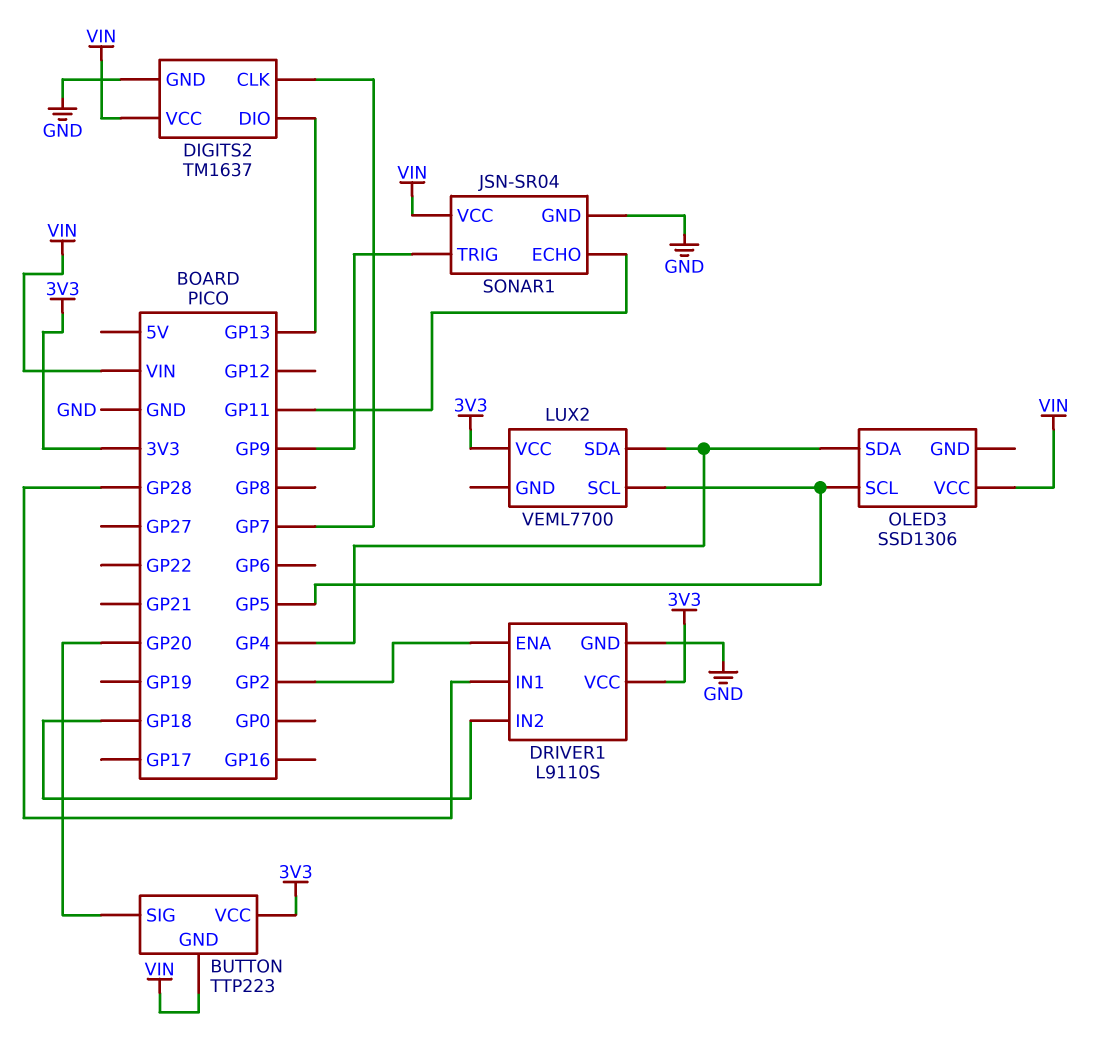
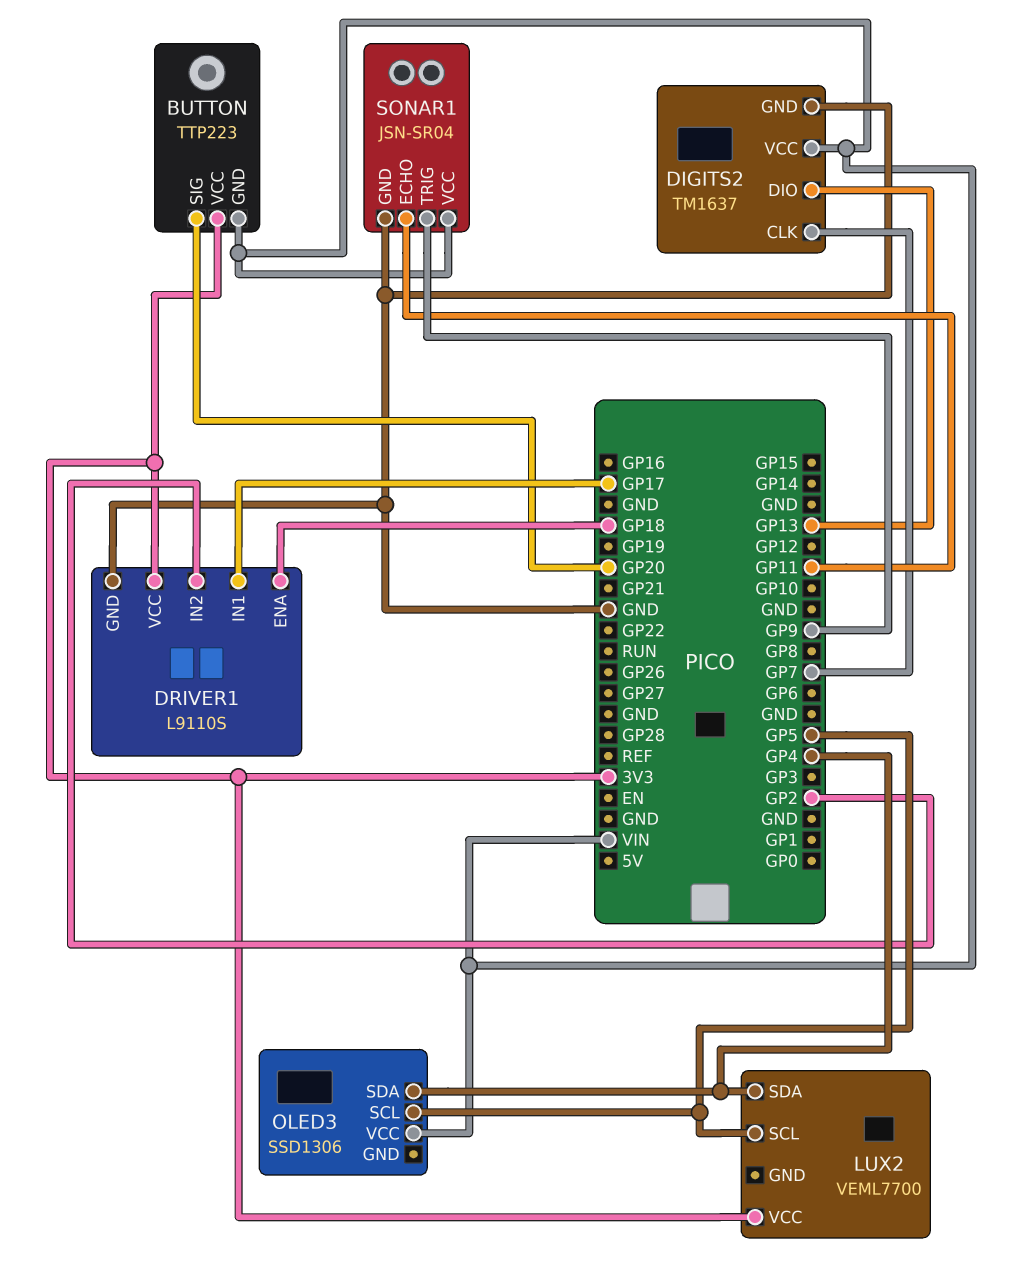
DRIVER1 pin ENA: GP2 -> GP18
DRIVER1 pin IN1: GP28 -> GP17
DRIVER1 pin IN2: GP18 -> GP2

